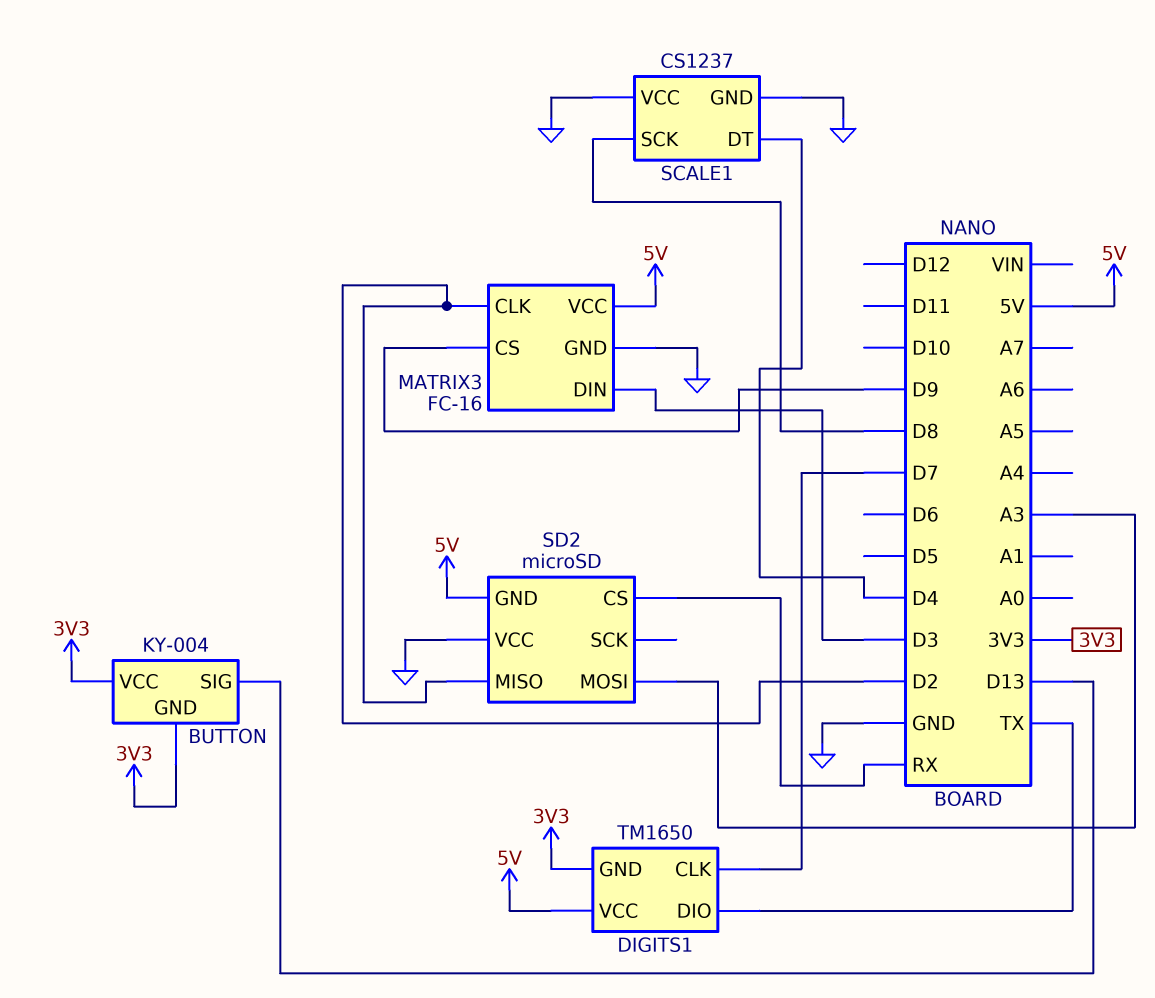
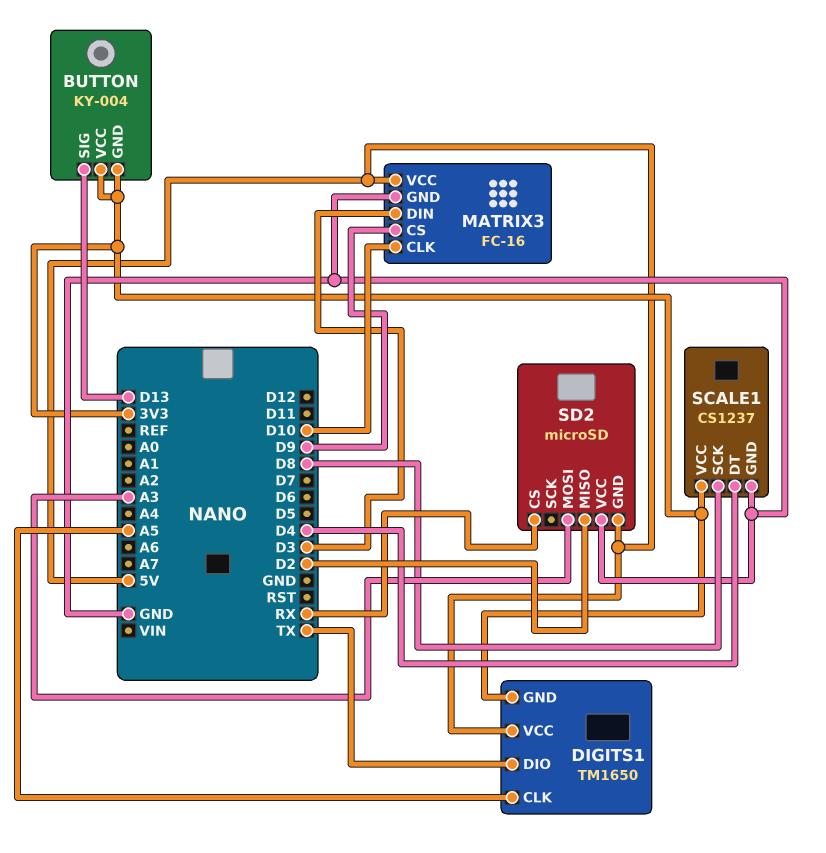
DIGITS1 pin CLK: D7 -> A5
MATRIX3 pin CLK: D2 -> D10
SCALE1 pin VCC: GND -> 3V3

